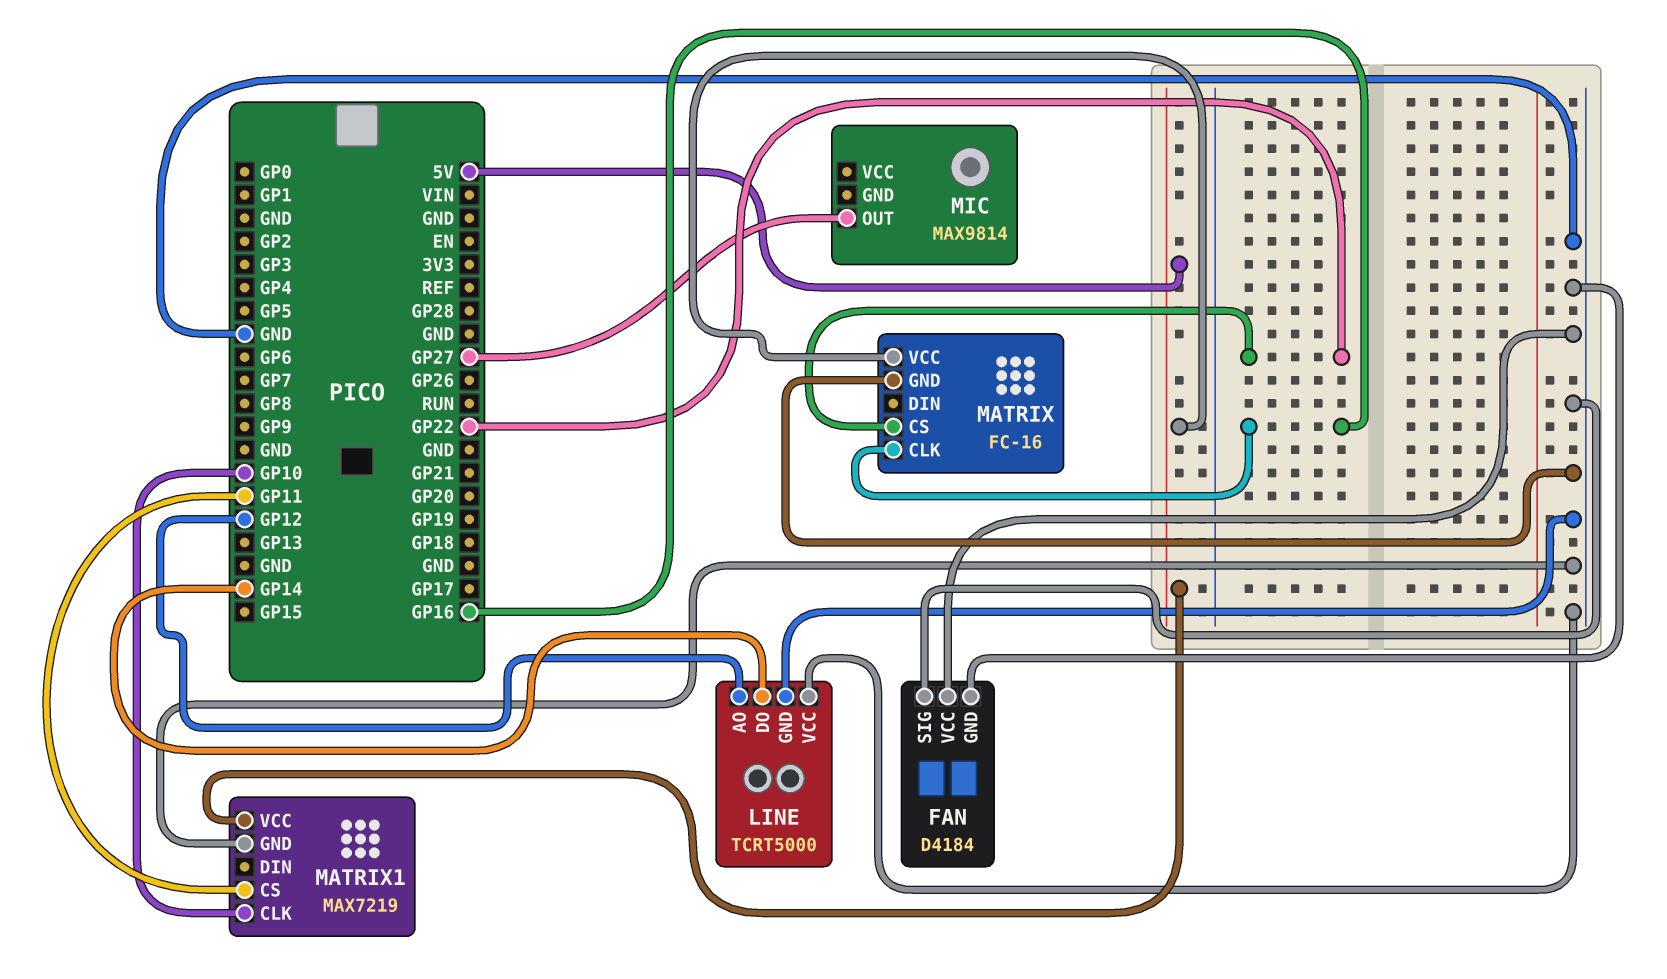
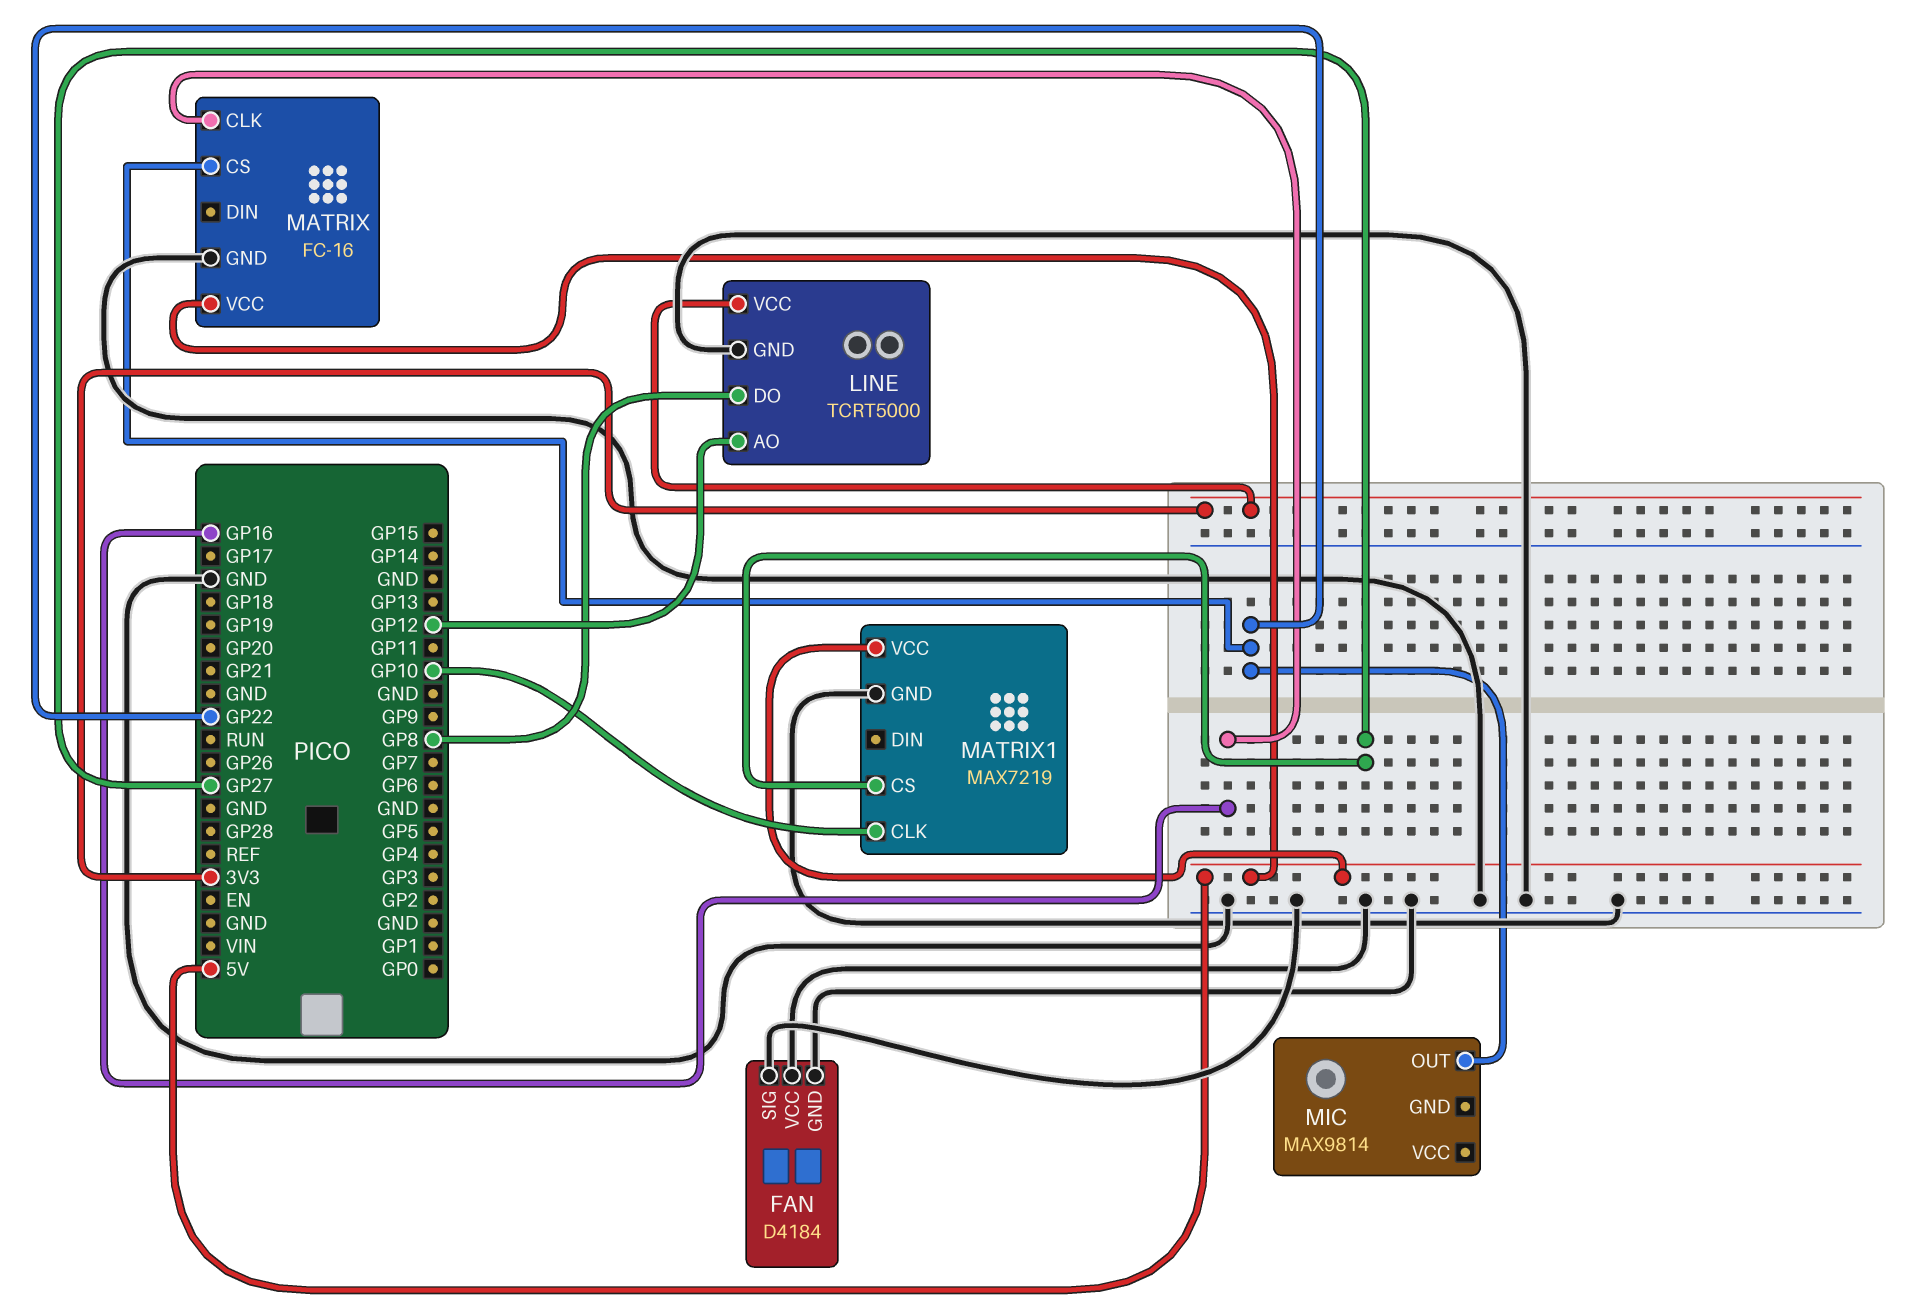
LINE pin DO: GP14 -> GP8
LINE pin VCC: GND -> 3V3
MATRIX1 pin CS: GP11 -> GP27
MIC pin OUT: GP27 -> GP22

